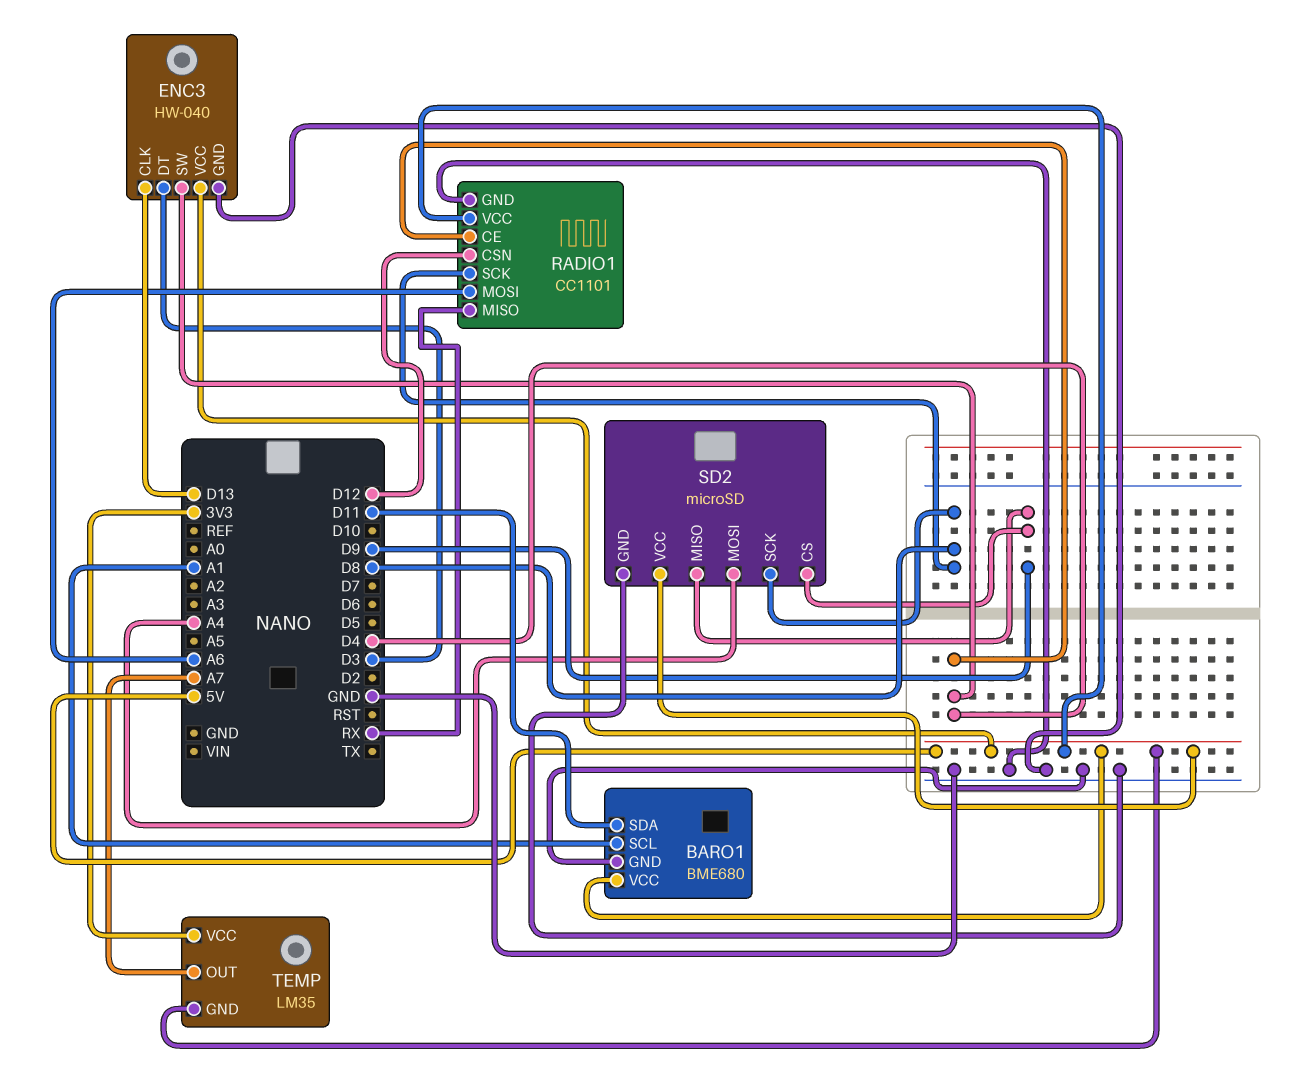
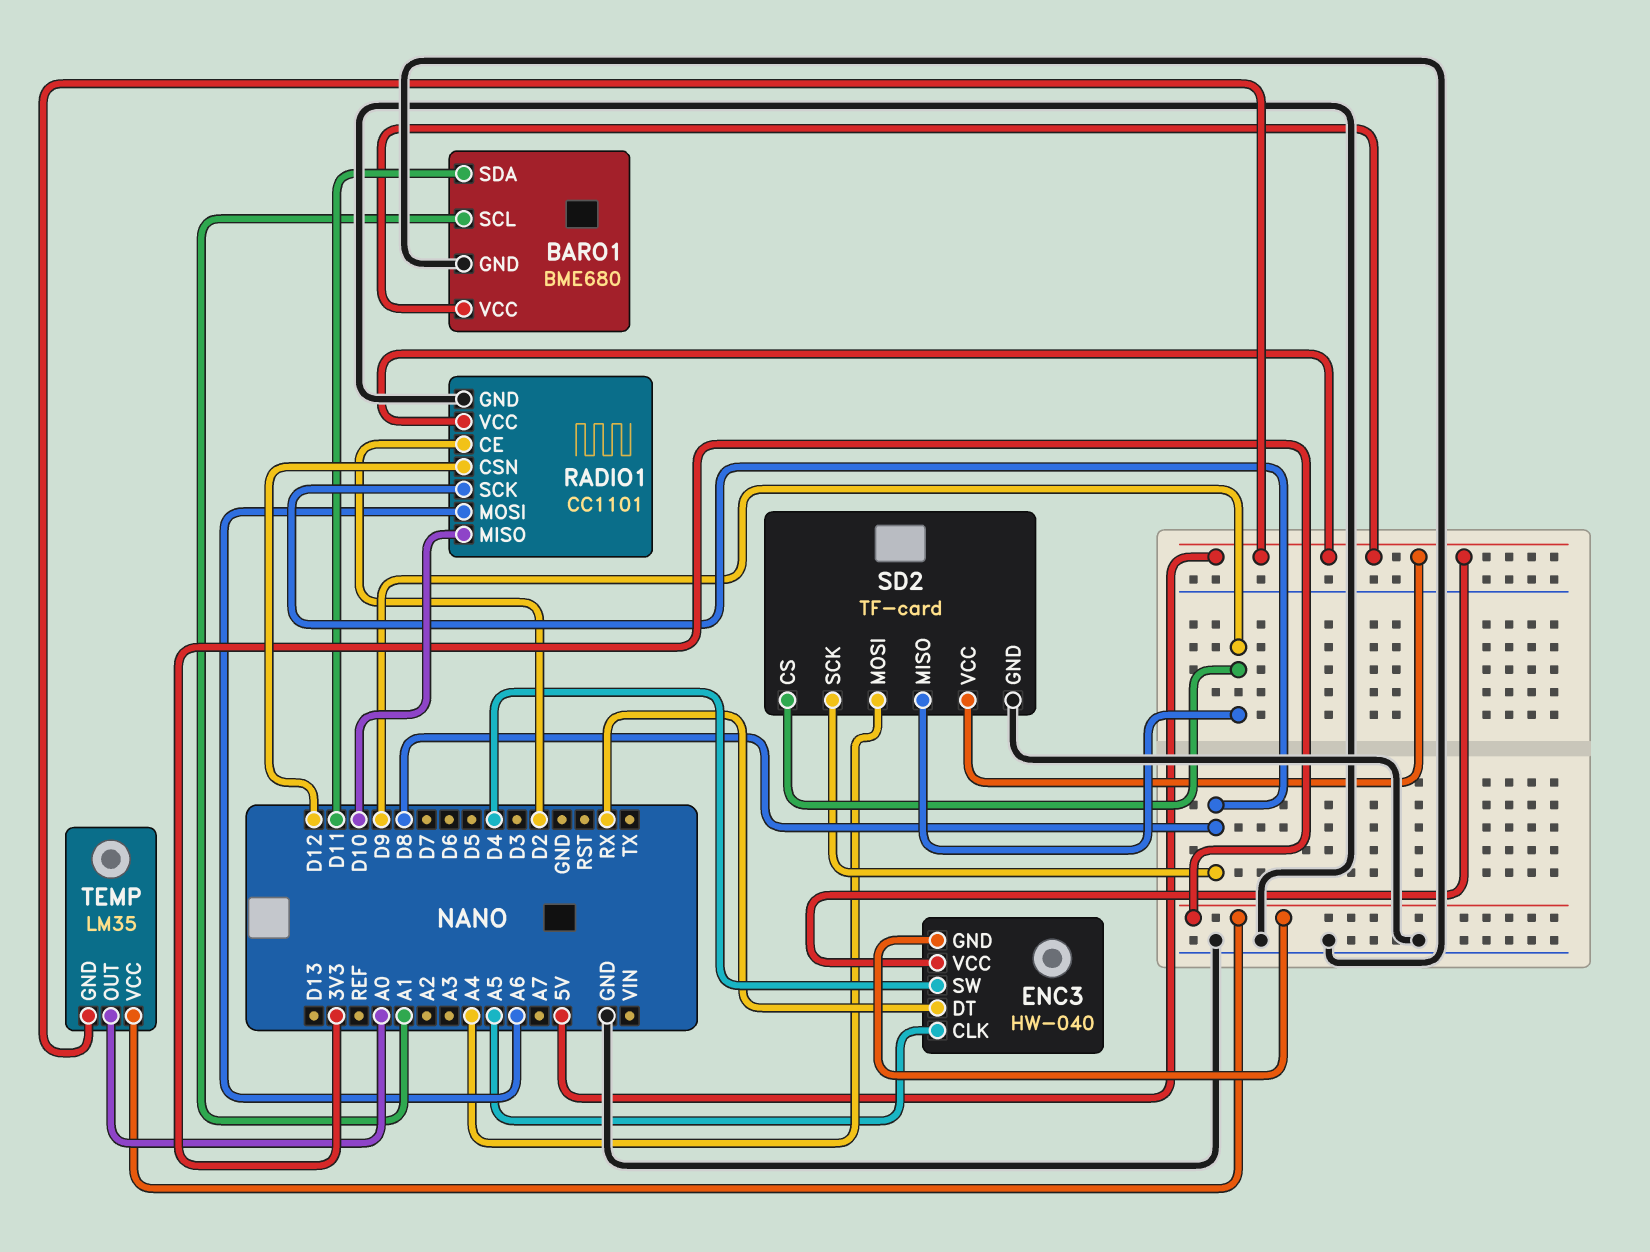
ENC3 pin CLK: D13 -> A5
ENC3 pin DT: D3 -> RX
ENC3 pin GND: GND -> 3V3
RADIO1 pin CE: D4 -> D2
RADIO1 pin MISO: RX -> D10
SD2: microSD -> TF-card
TEMP pin OUT: A7 -> A0

